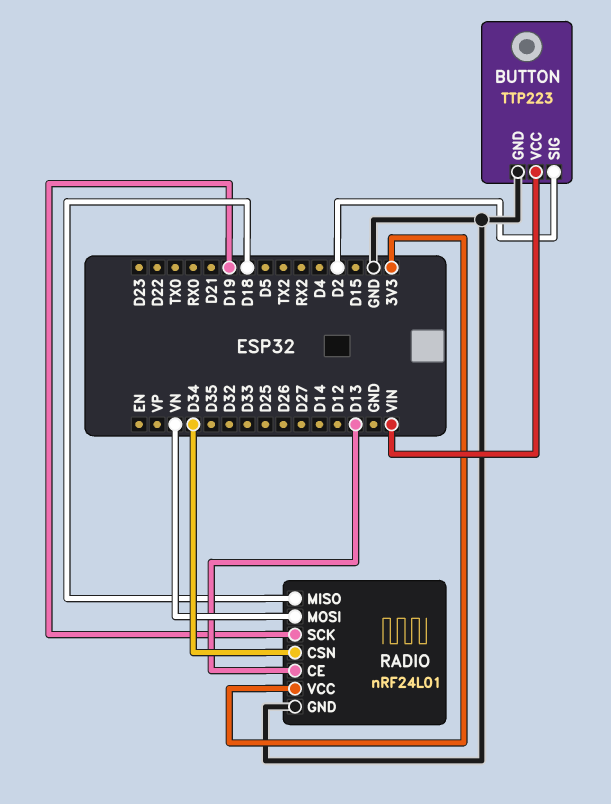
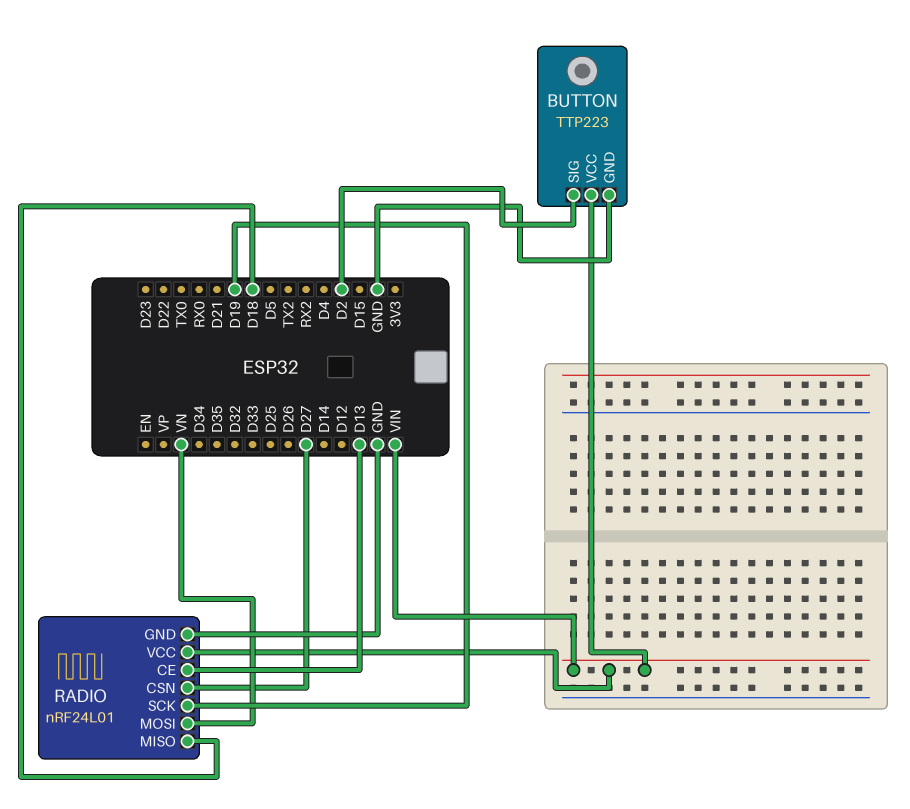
RADIO pin CSN: D34 -> D27
RADIO pin VCC: 3V3 -> VIN

